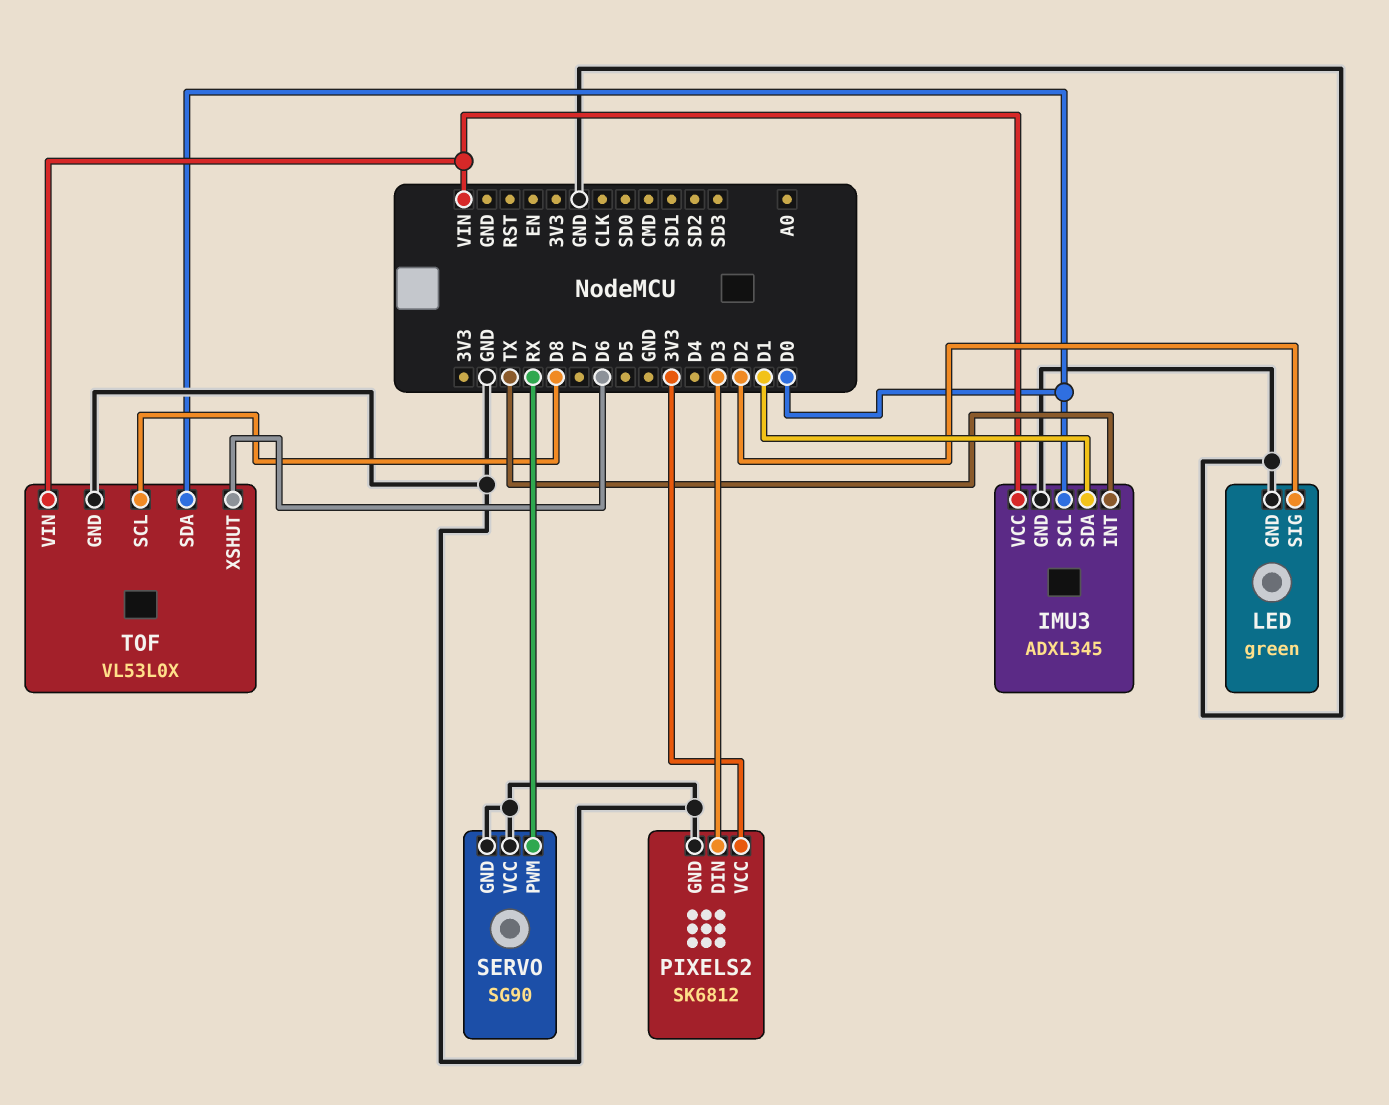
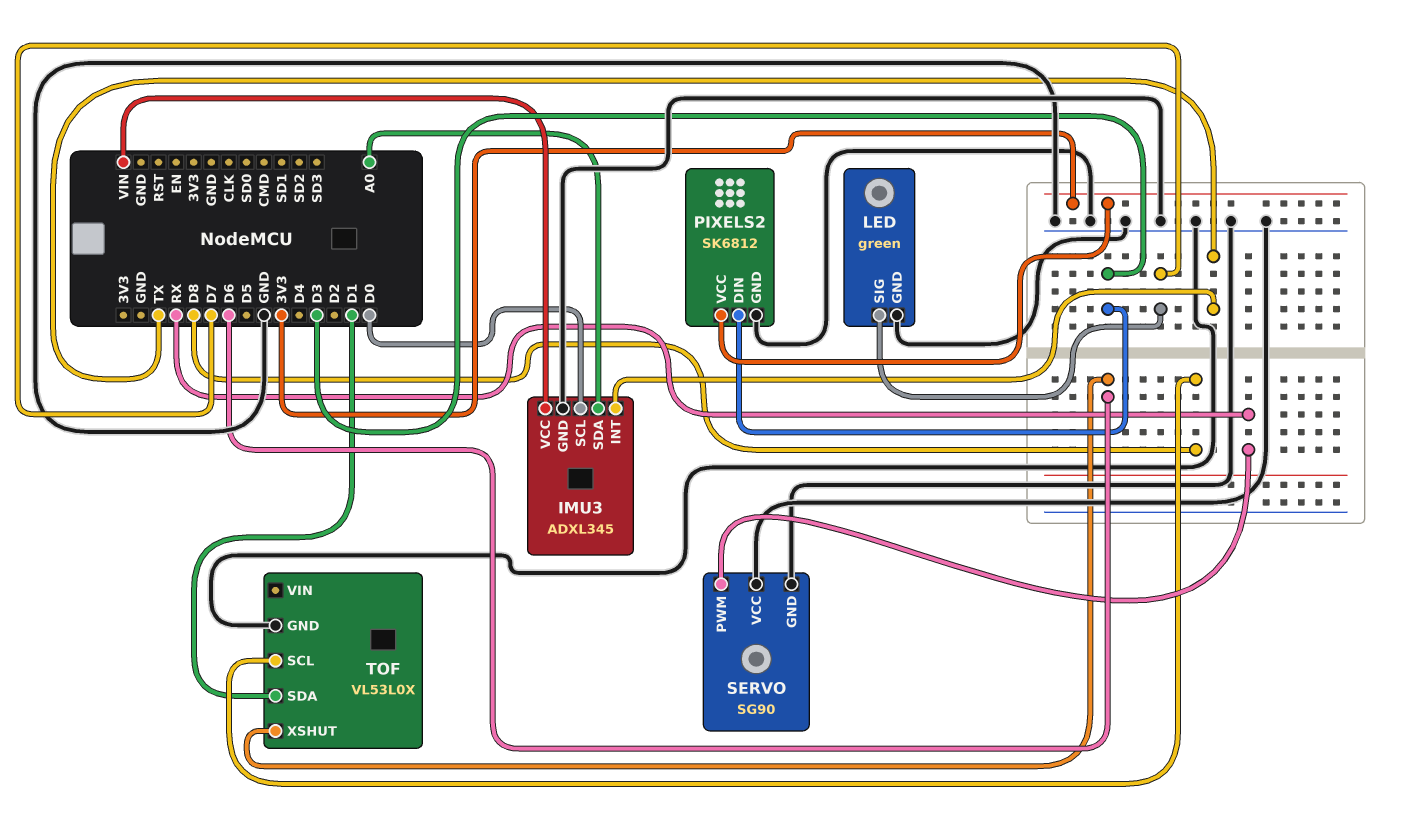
IMU3 pin SDA: D1 -> A0
LED pin SIG: D2 -> D7
TOF pin SDA: D0 -> D1
TOF pin VIN: VIN -> none

